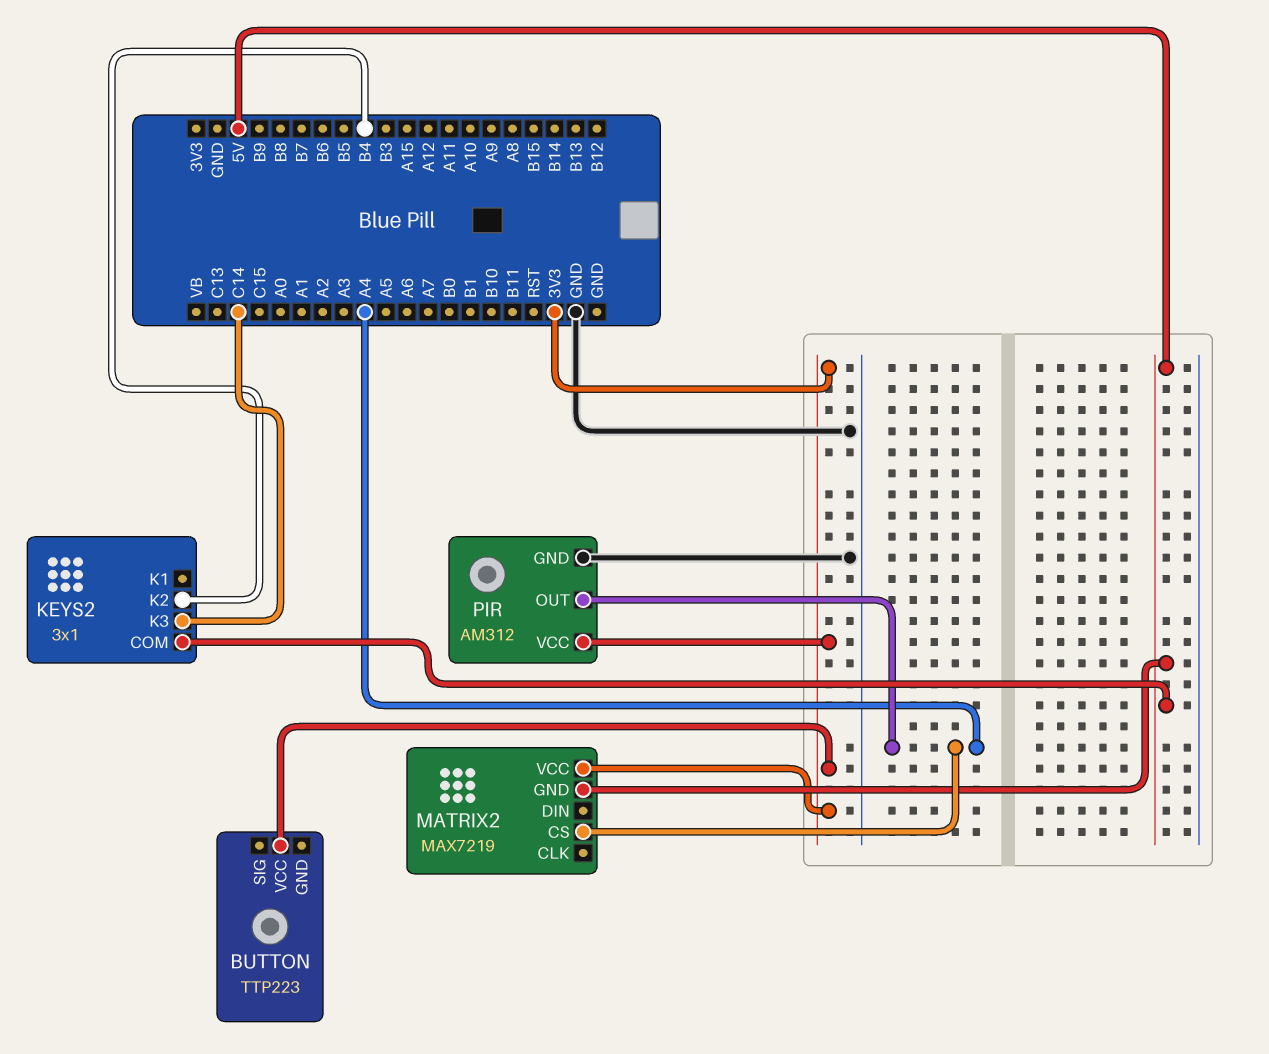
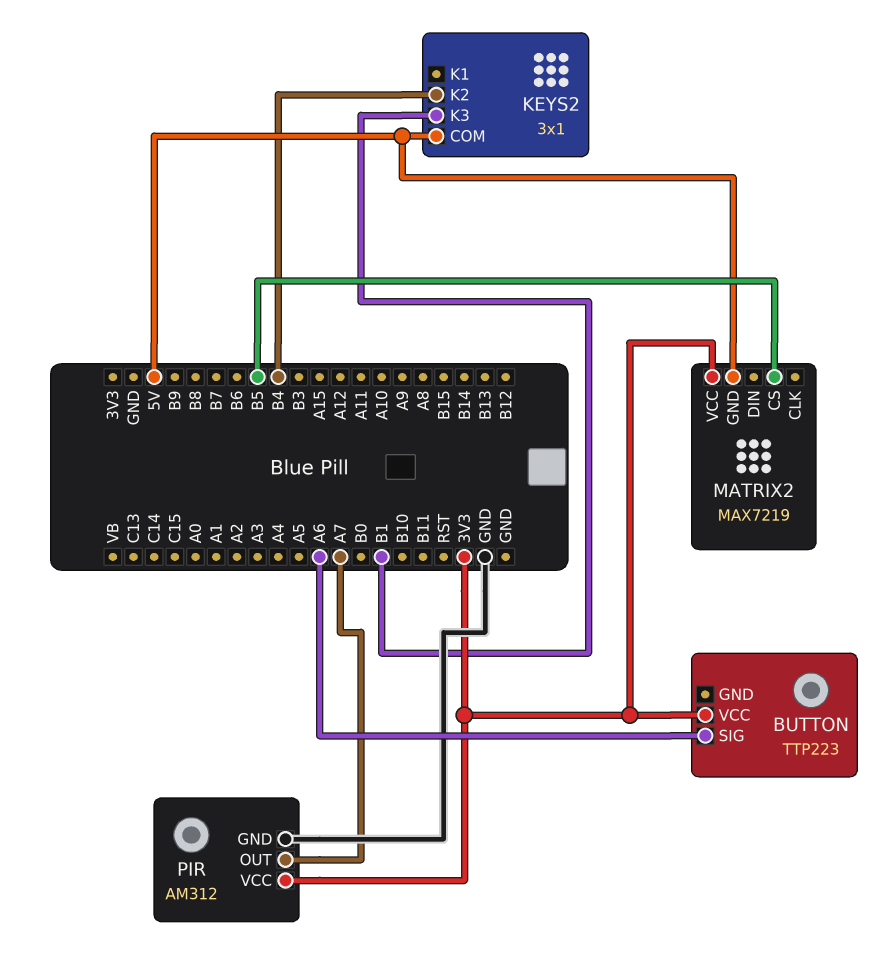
BUTTON pin SIG: none -> A6
KEYS2 pin K3: C14 -> B1
MATRIX2 pin CS: A4 -> B5
PIR pin OUT: A4 -> A7

